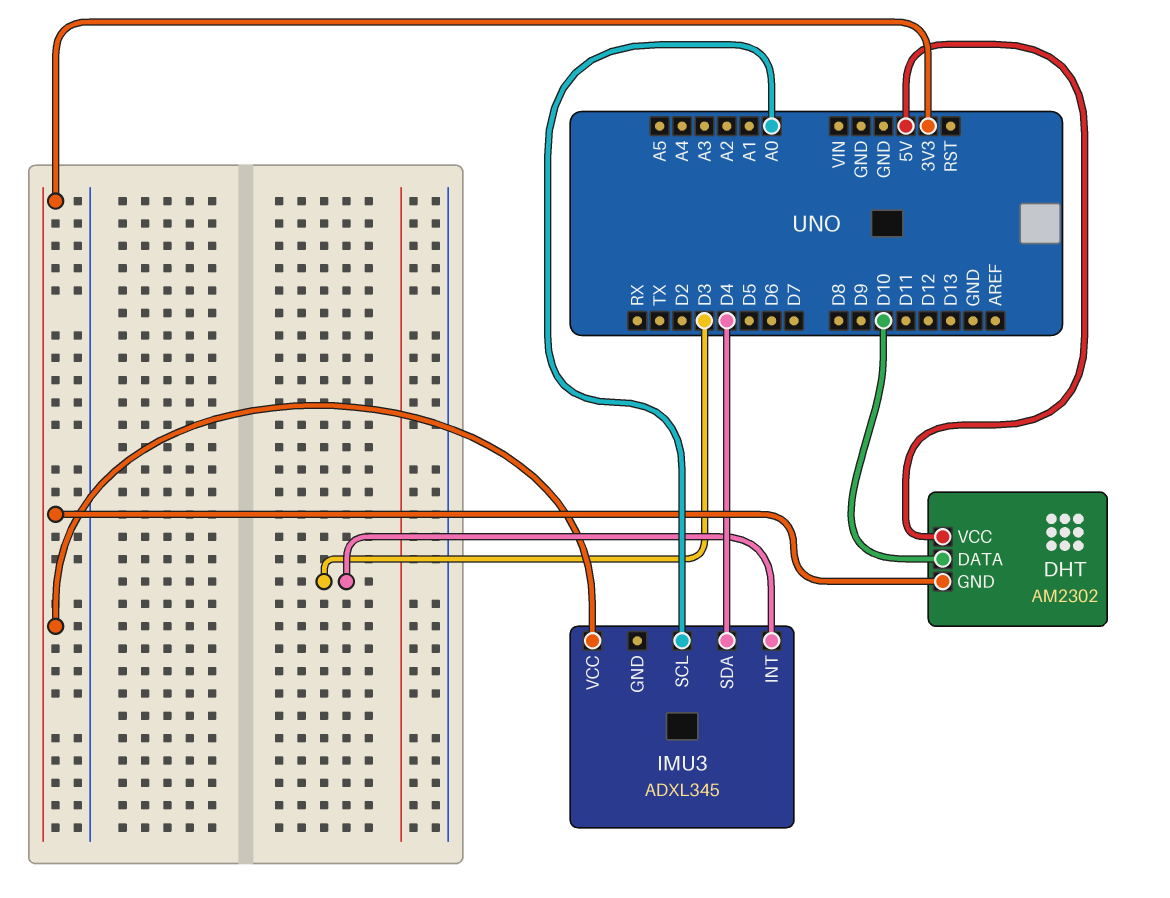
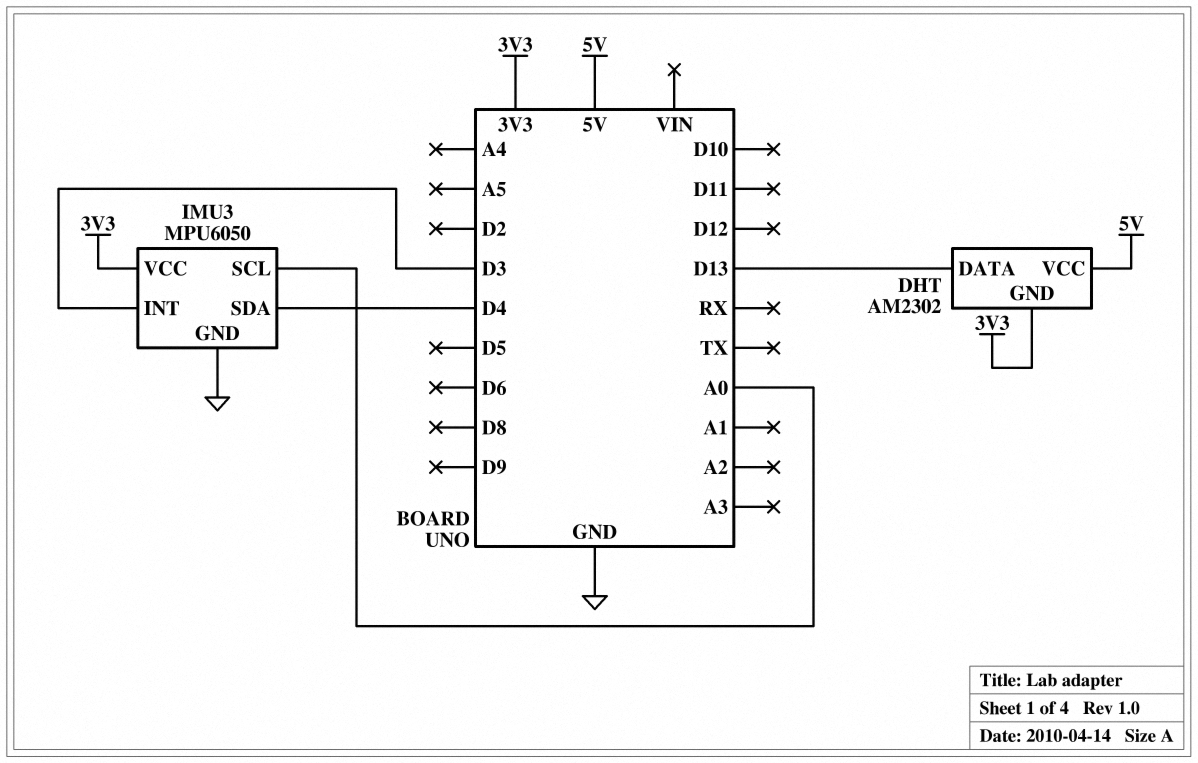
DHT pin DATA: D10 -> D13
IMU3: ADXL345 -> MPU6050
IMU3 pin GND: none -> GND

